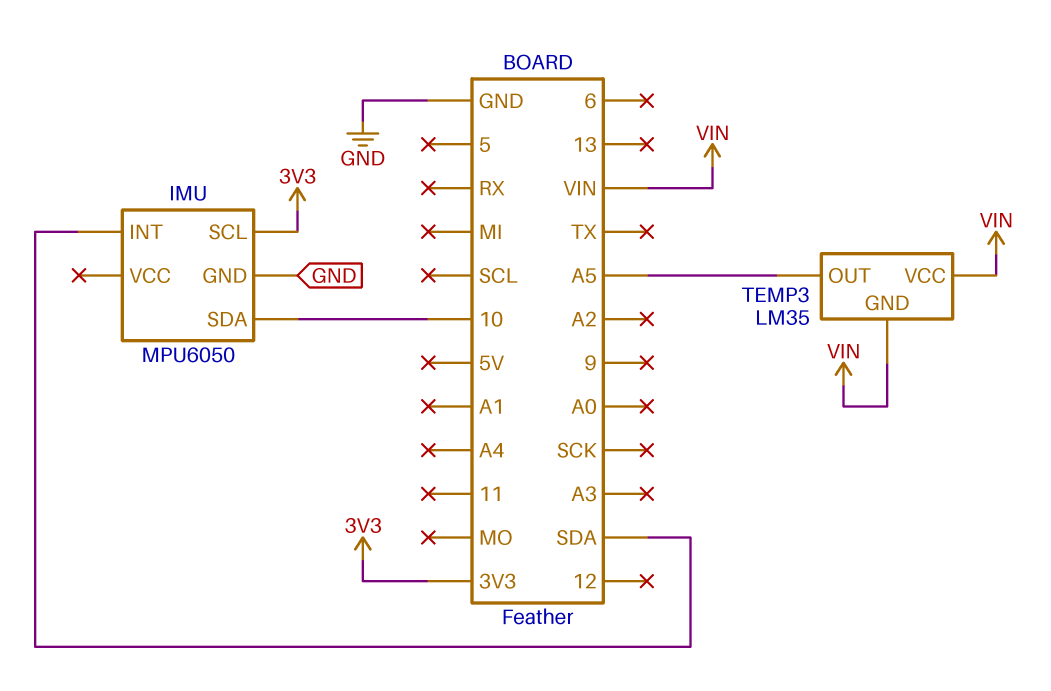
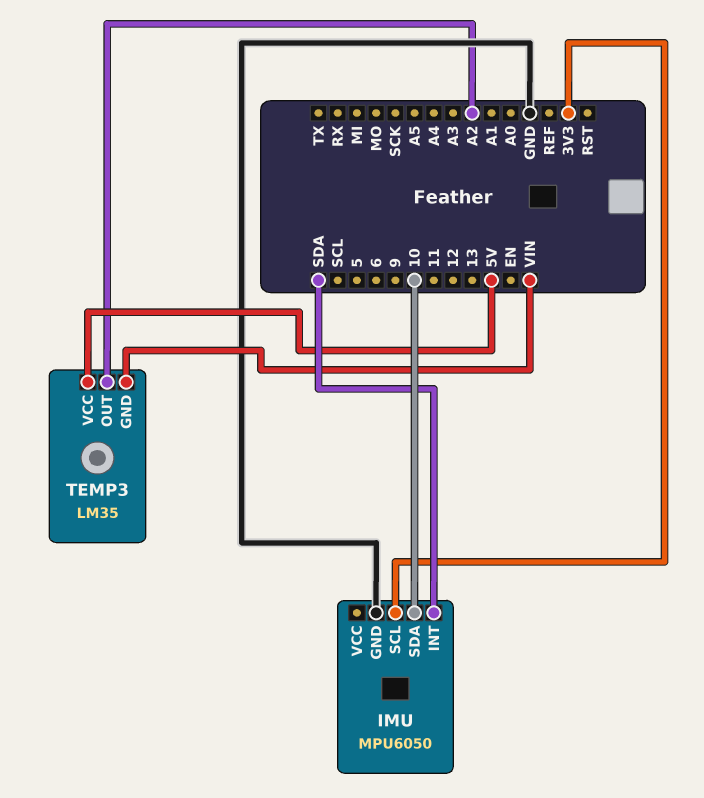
TEMP3 pin OUT: A5 -> A2
TEMP3 pin VCC: VIN -> 5V

